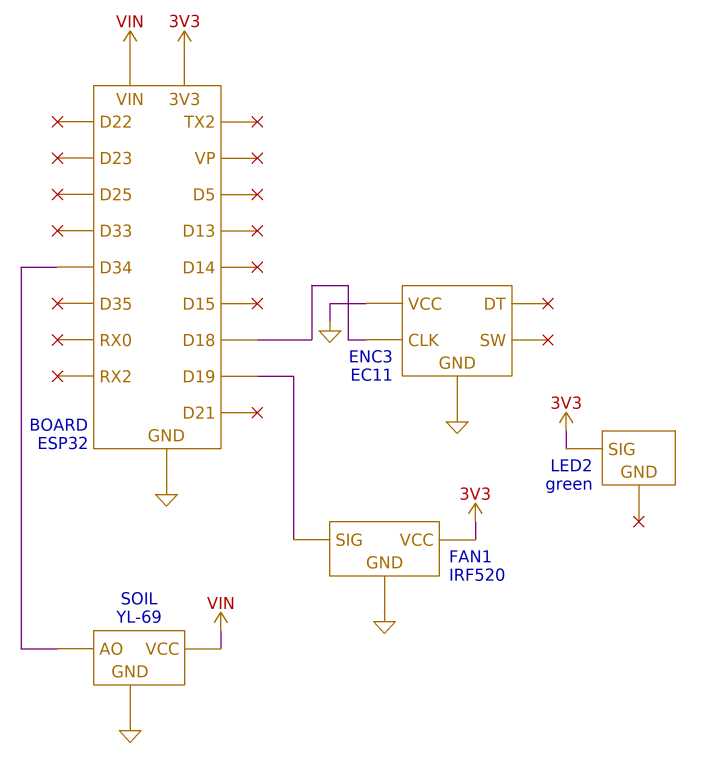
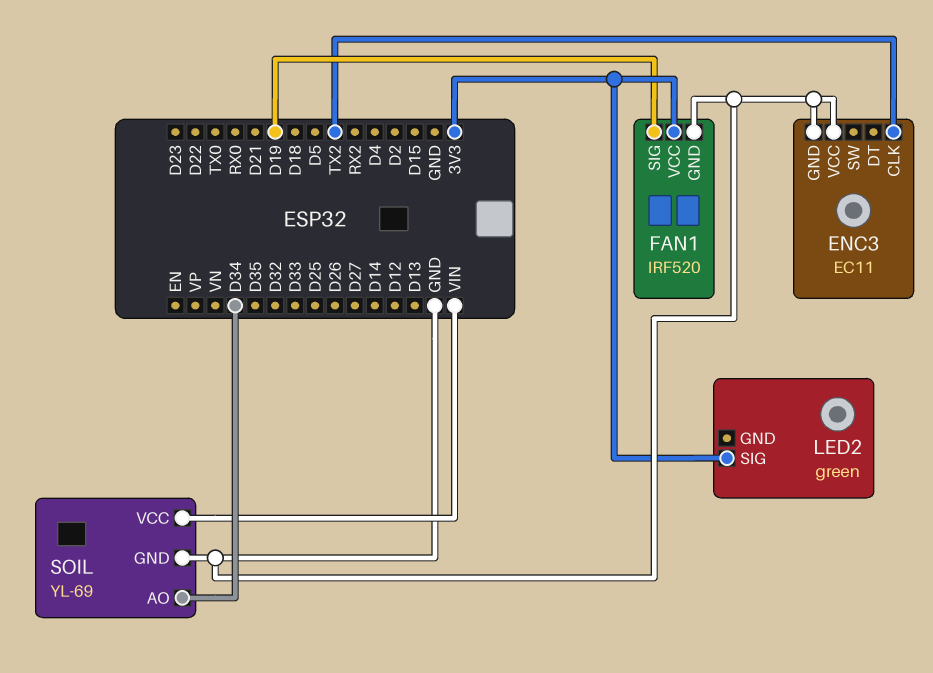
ENC3 pin CLK: D18 -> TX2

